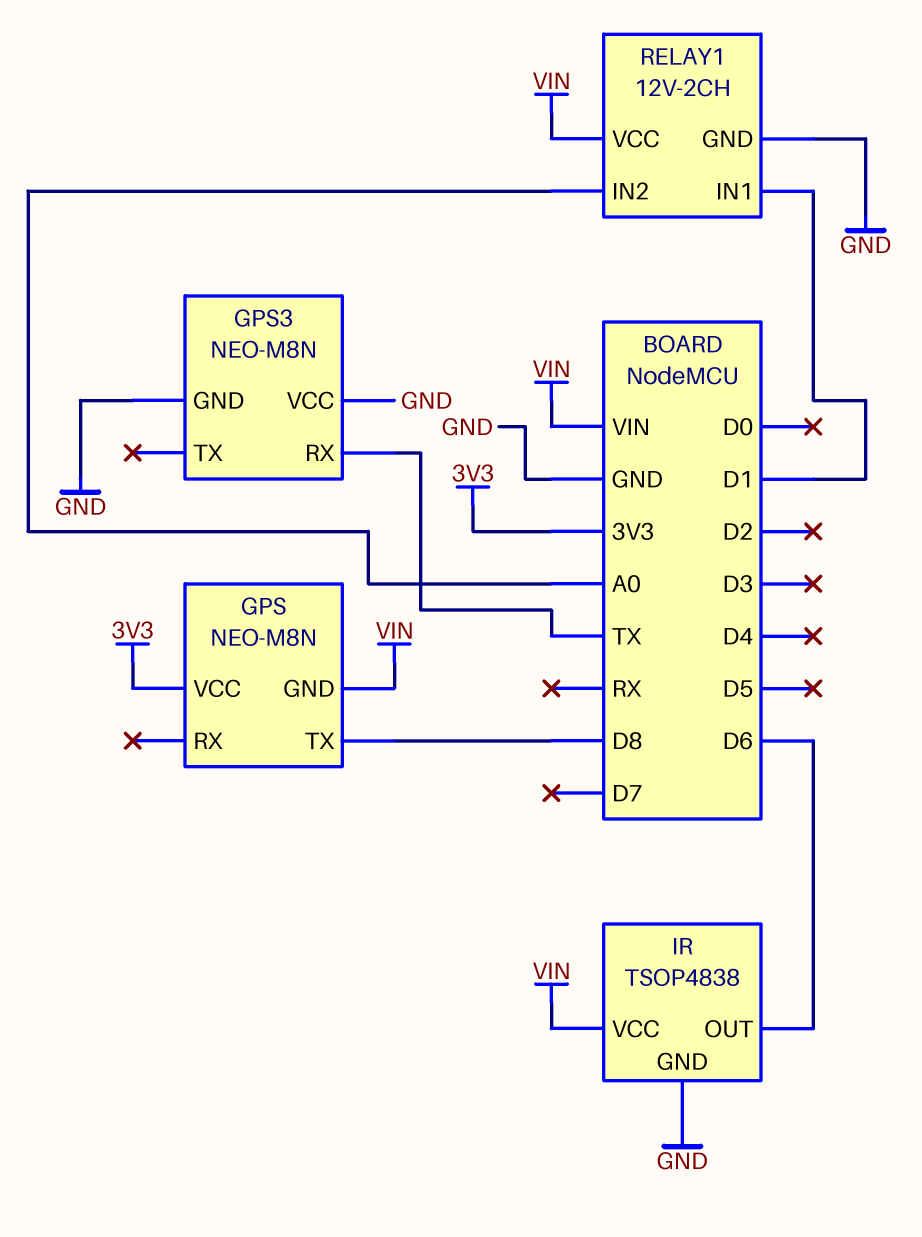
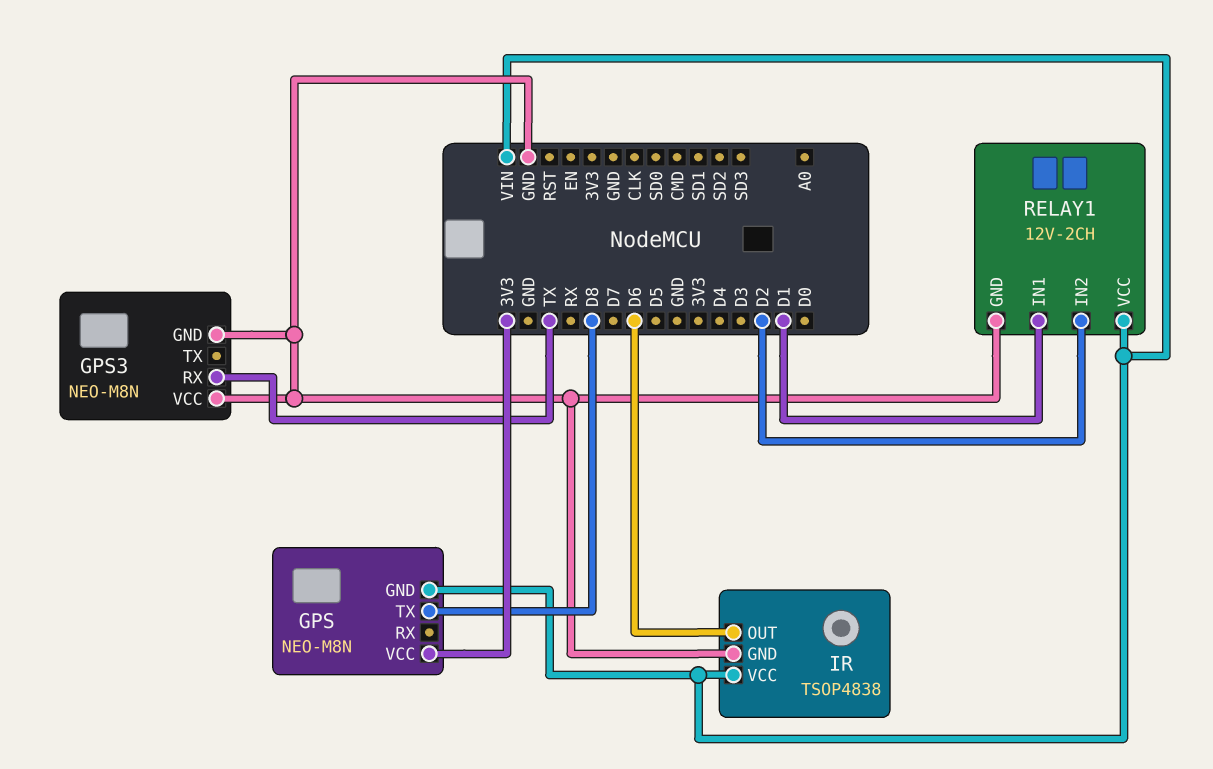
RELAY1 pin IN2: A0 -> D2

